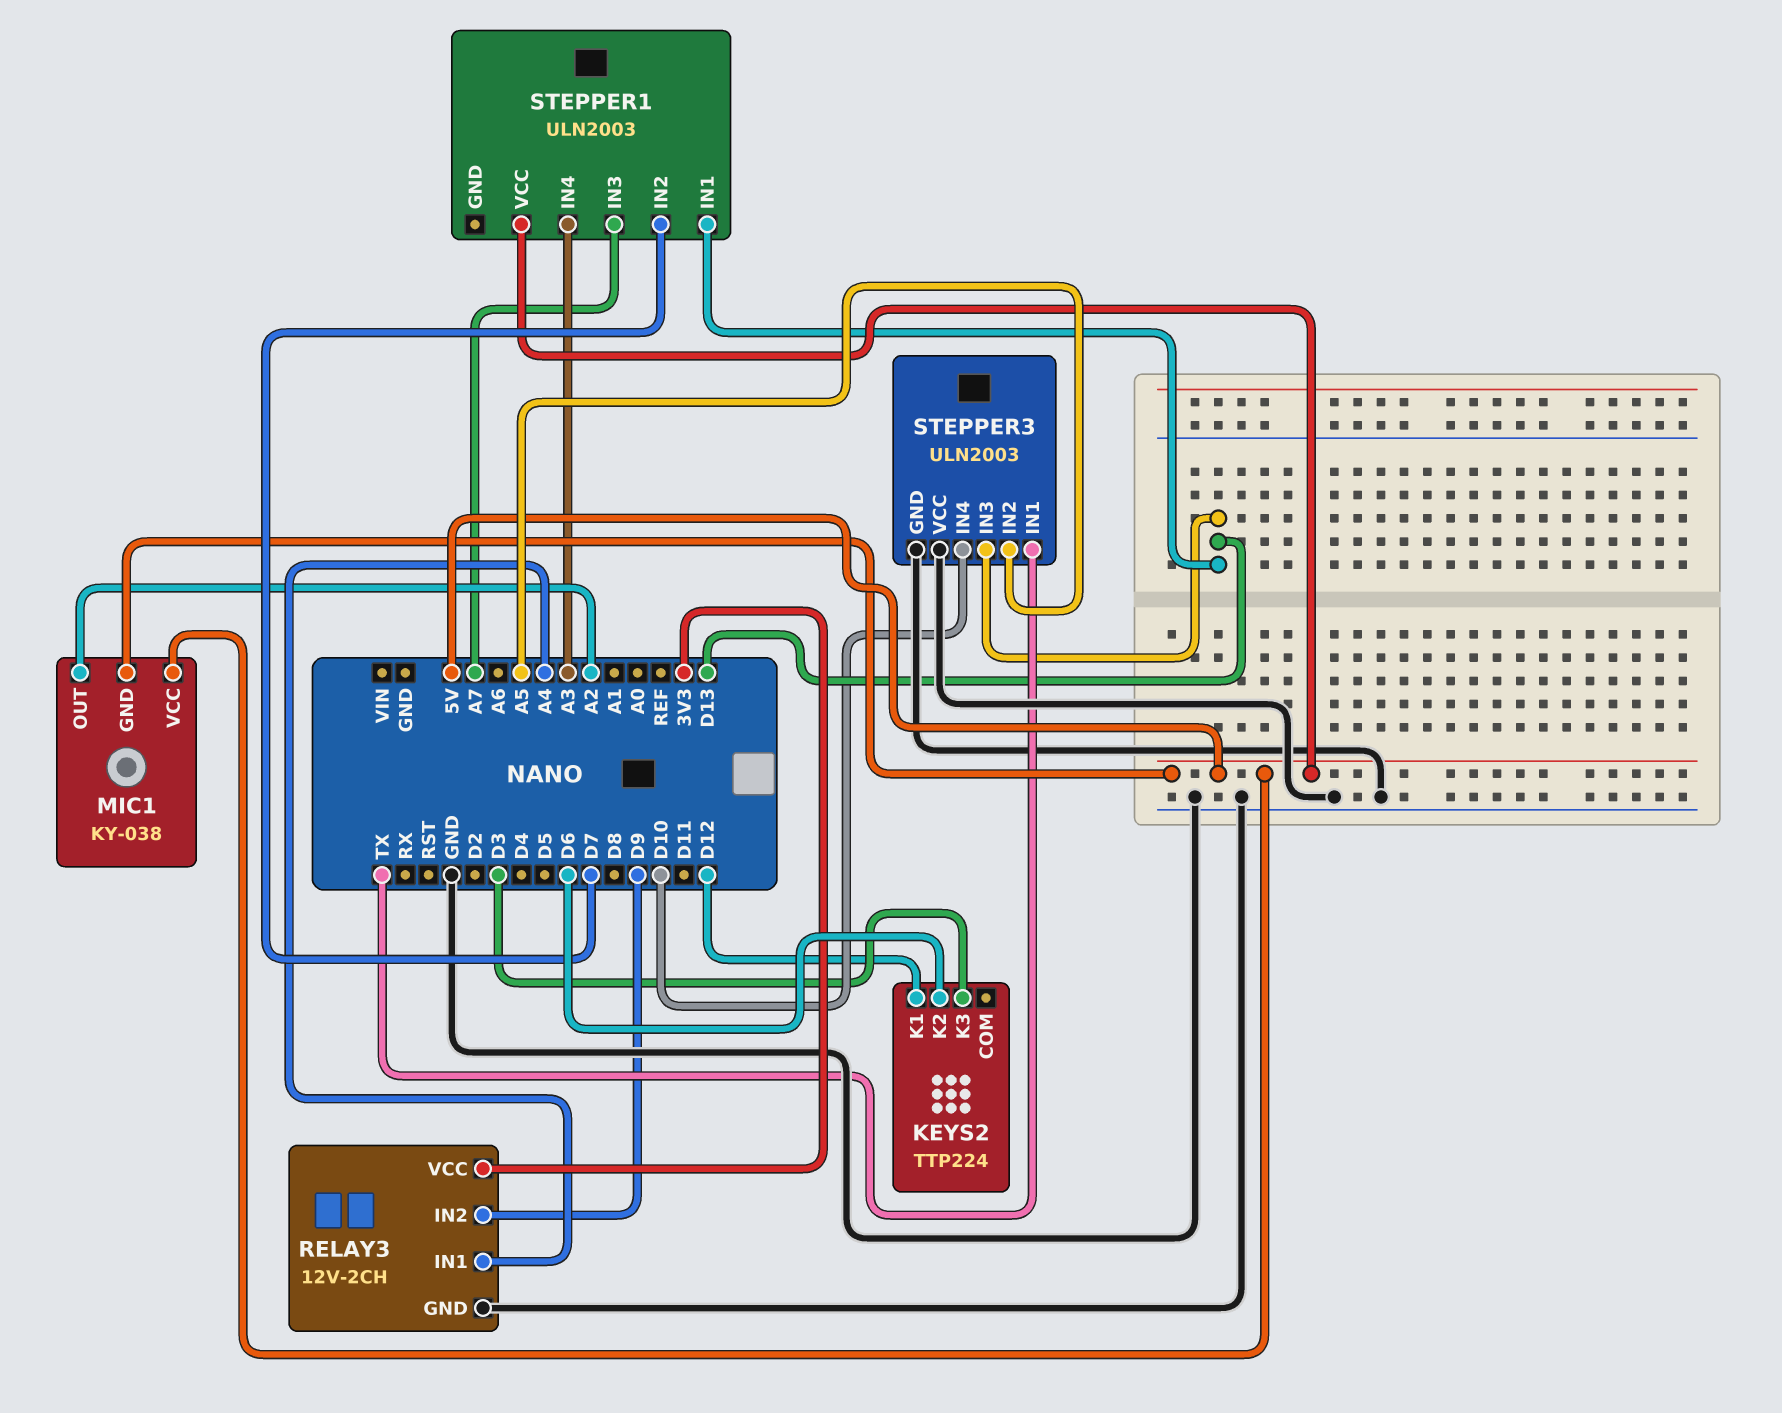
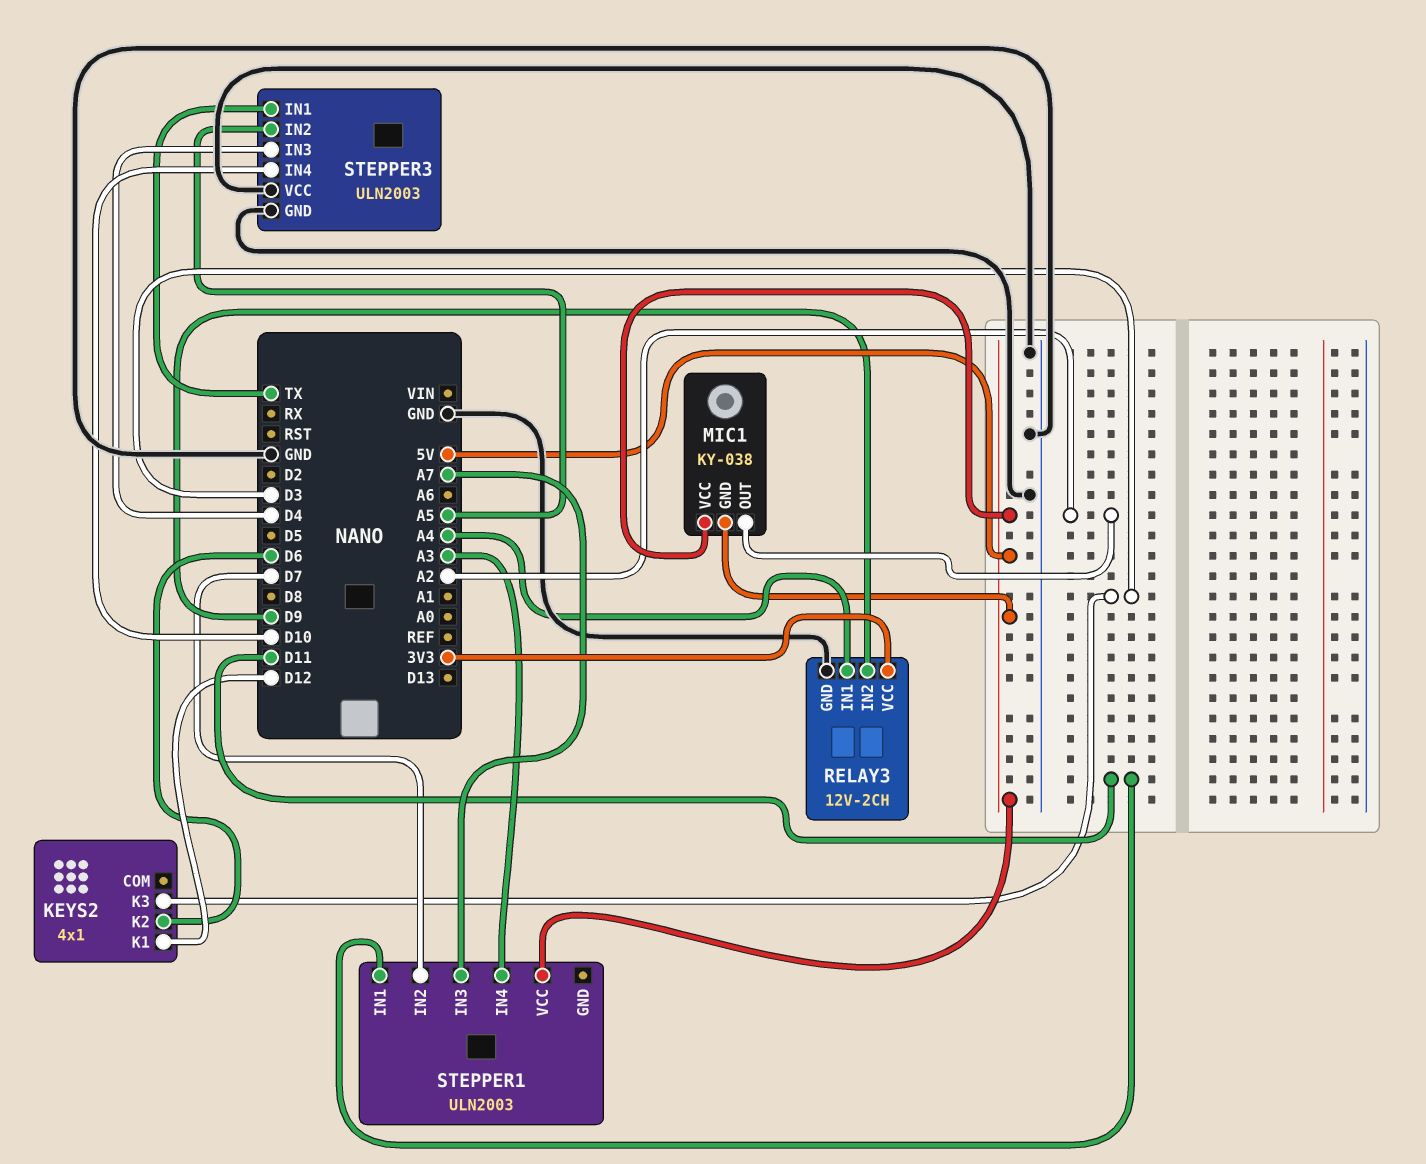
KEYS2: TTP224 -> 4x1
STEPPER1 pin IN1: D13 -> D11
STEPPER3 pin IN3: D13 -> D4

